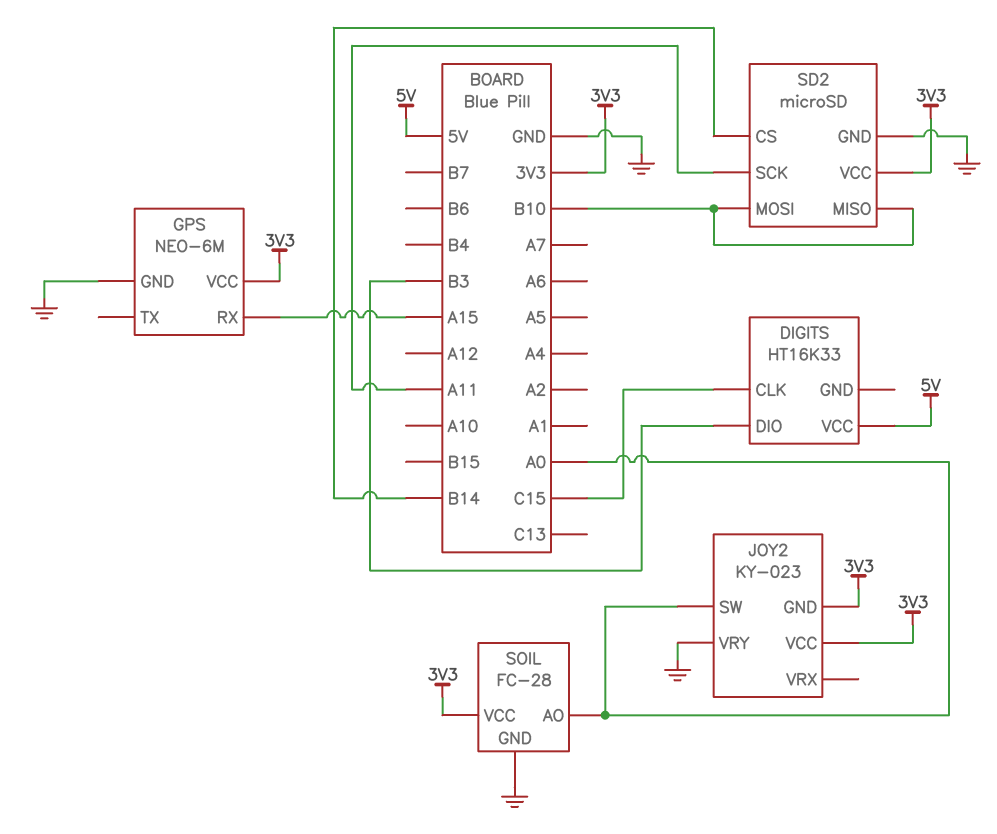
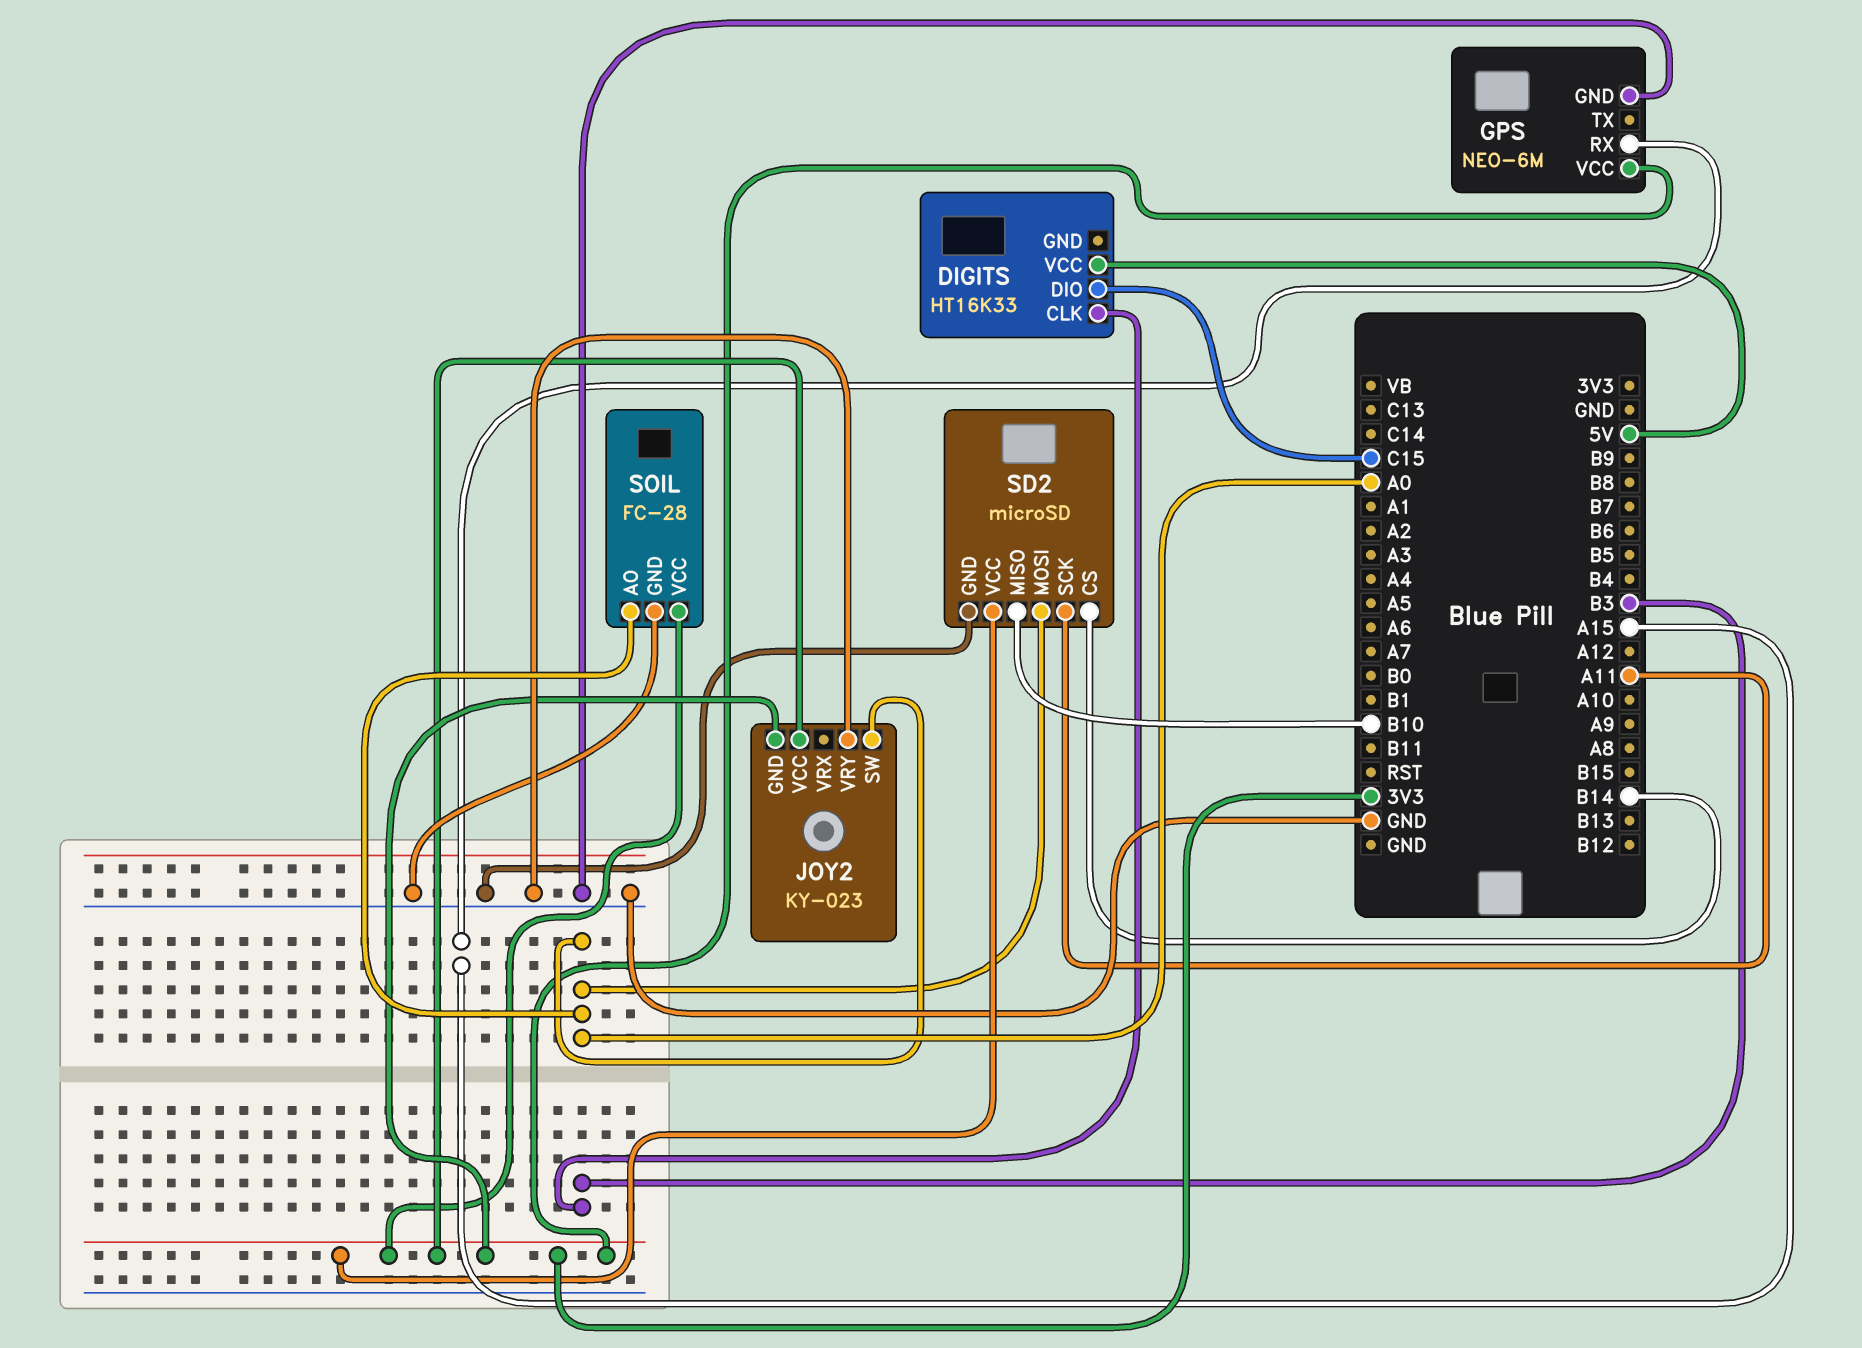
DIGITS pin CLK: C15 -> B3
DIGITS pin DIO: B3 -> C15
SD2 pin MOSI: B10 -> A0

